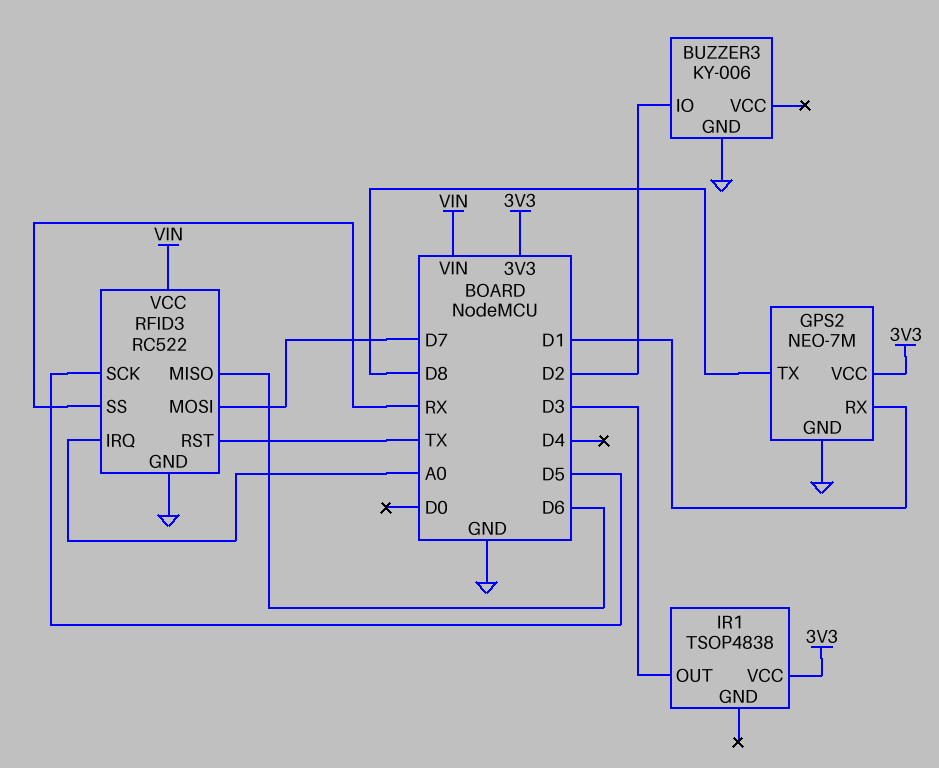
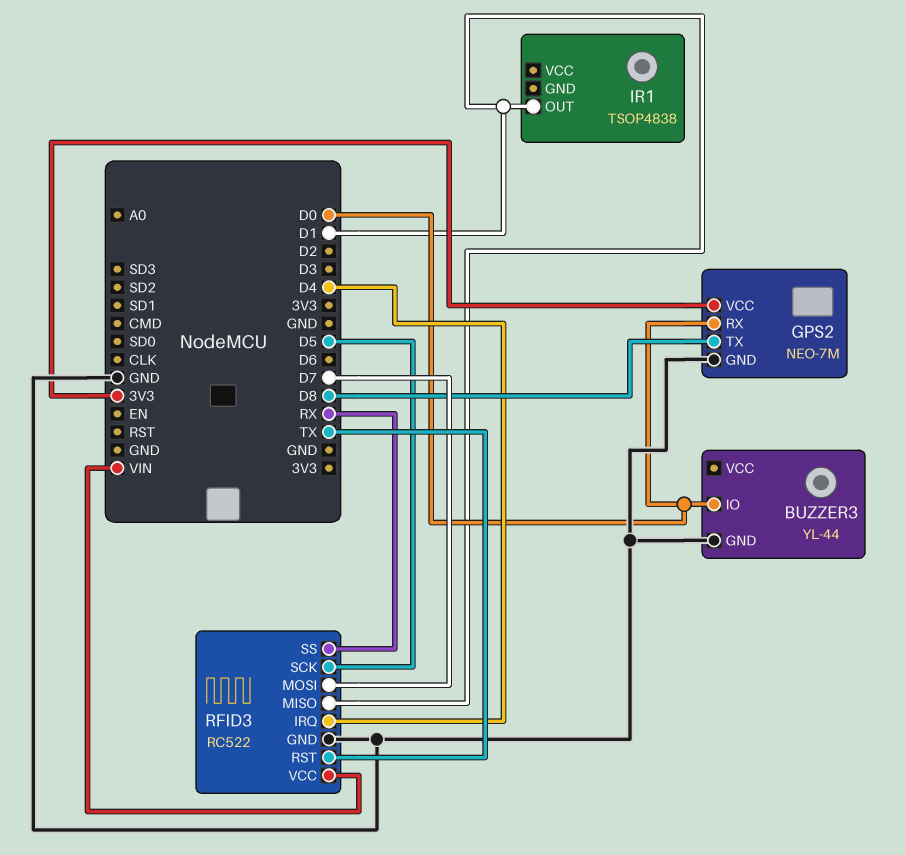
BUZZER3: KY-006 -> YL-44
BUZZER3 pin IO: D2 -> D0
GPS2 pin RX: D1 -> D0
IR1 pin OUT: D3 -> D1
IR1 pin VCC: 3V3 -> none
RFID3 pin IRQ: A0 -> D4
RFID3 pin MISO: D6 -> D1

